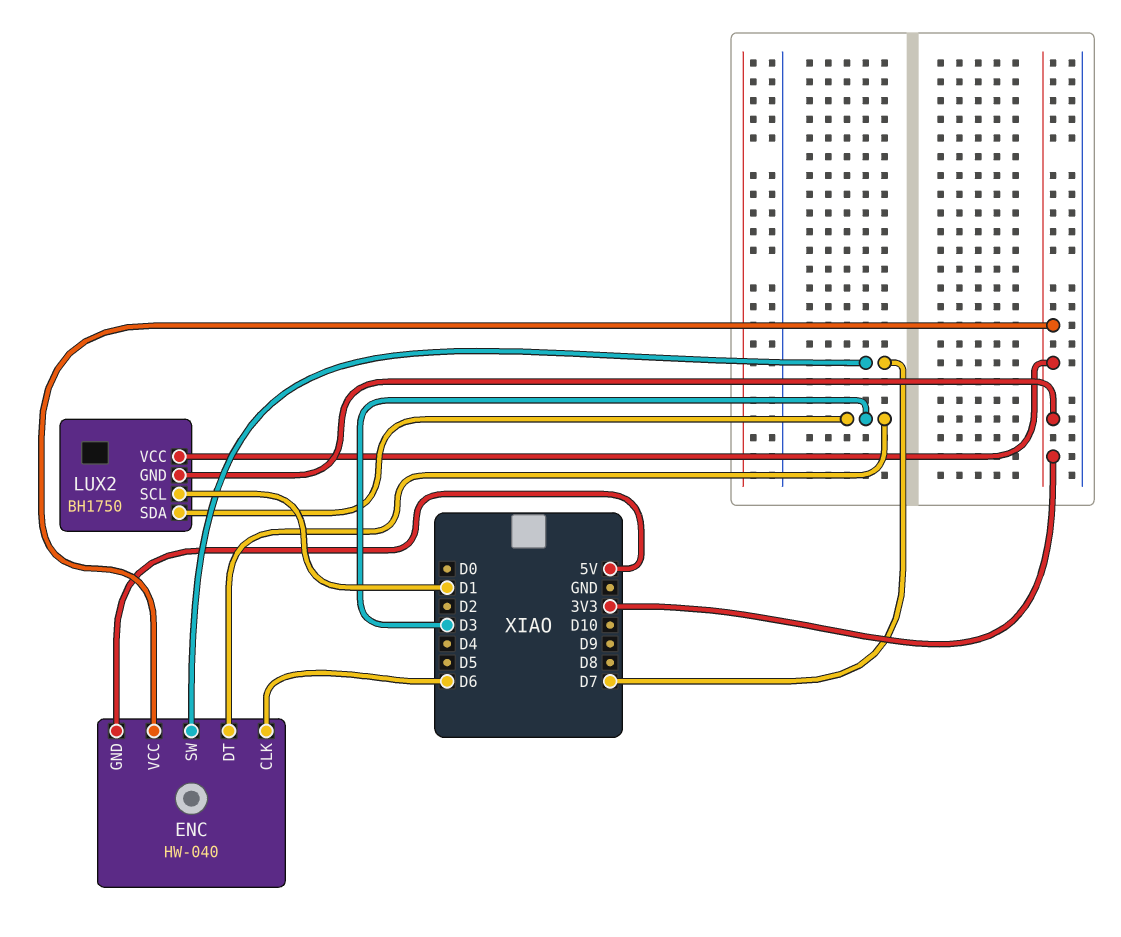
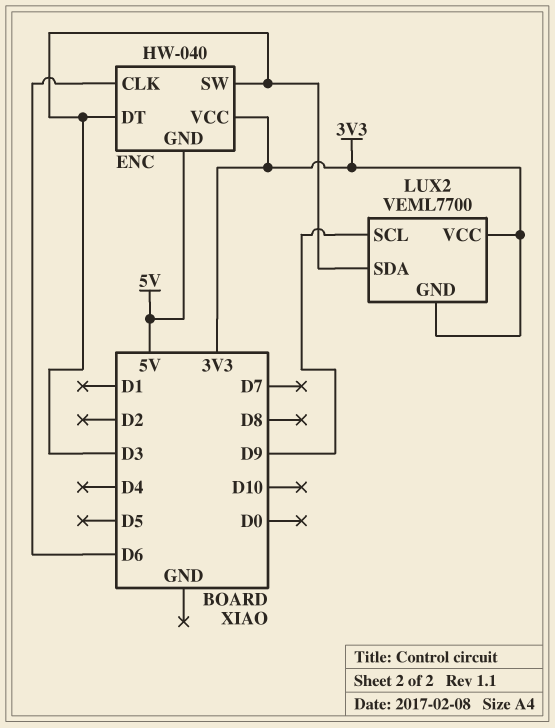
ENC pin SW: D7 -> D3
LUX2: BH1750 -> VEML7700
LUX2 pin SCL: D1 -> D9

